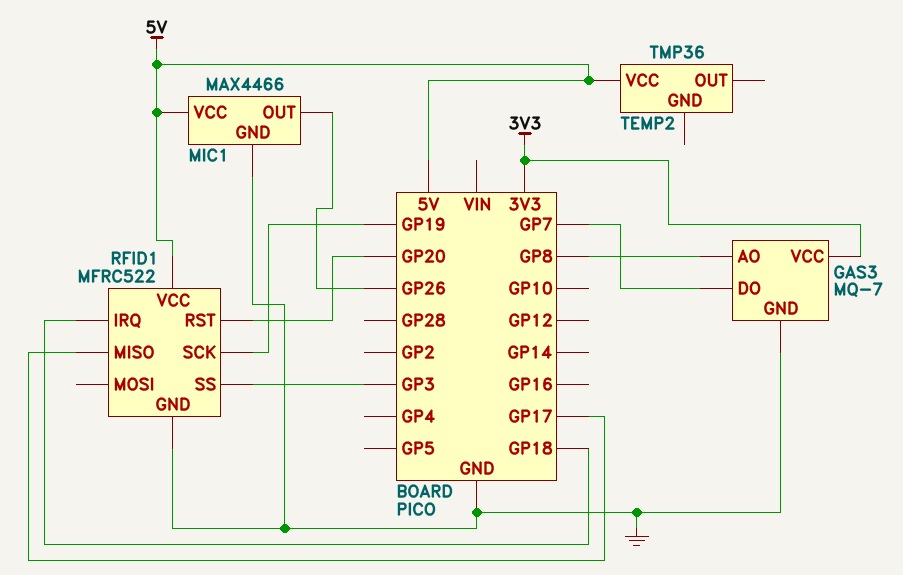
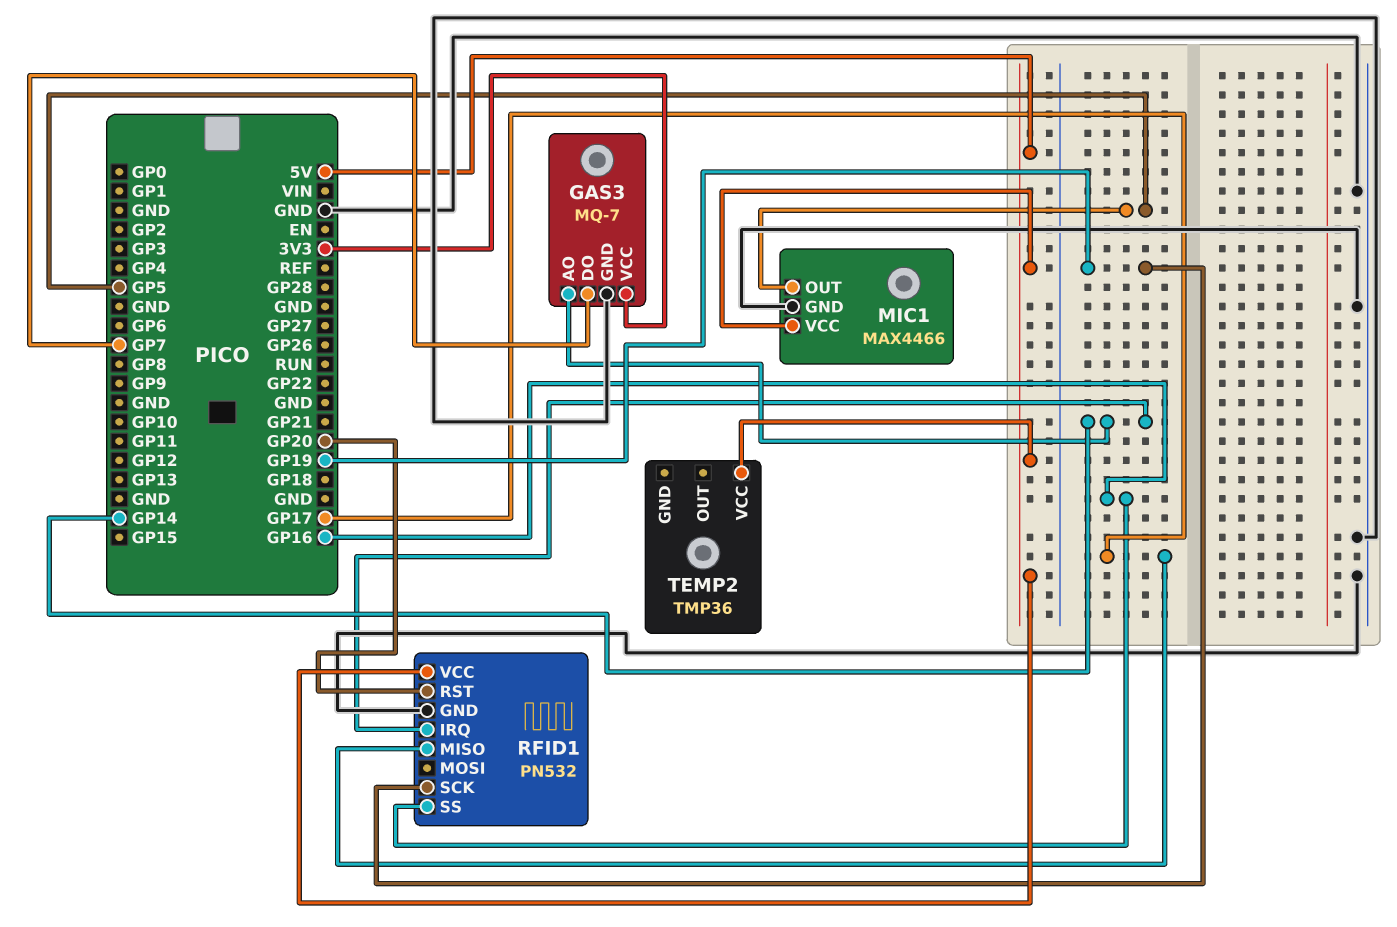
GAS3 pin AO: GP8 -> GP14
MIC1 pin OUT: GP26 -> GP5
RFID1: MFRC522 -> PN532
RFID1 pin IRQ: GP18 -> GP14
RFID1 pin SS: GP3 -> GP16

